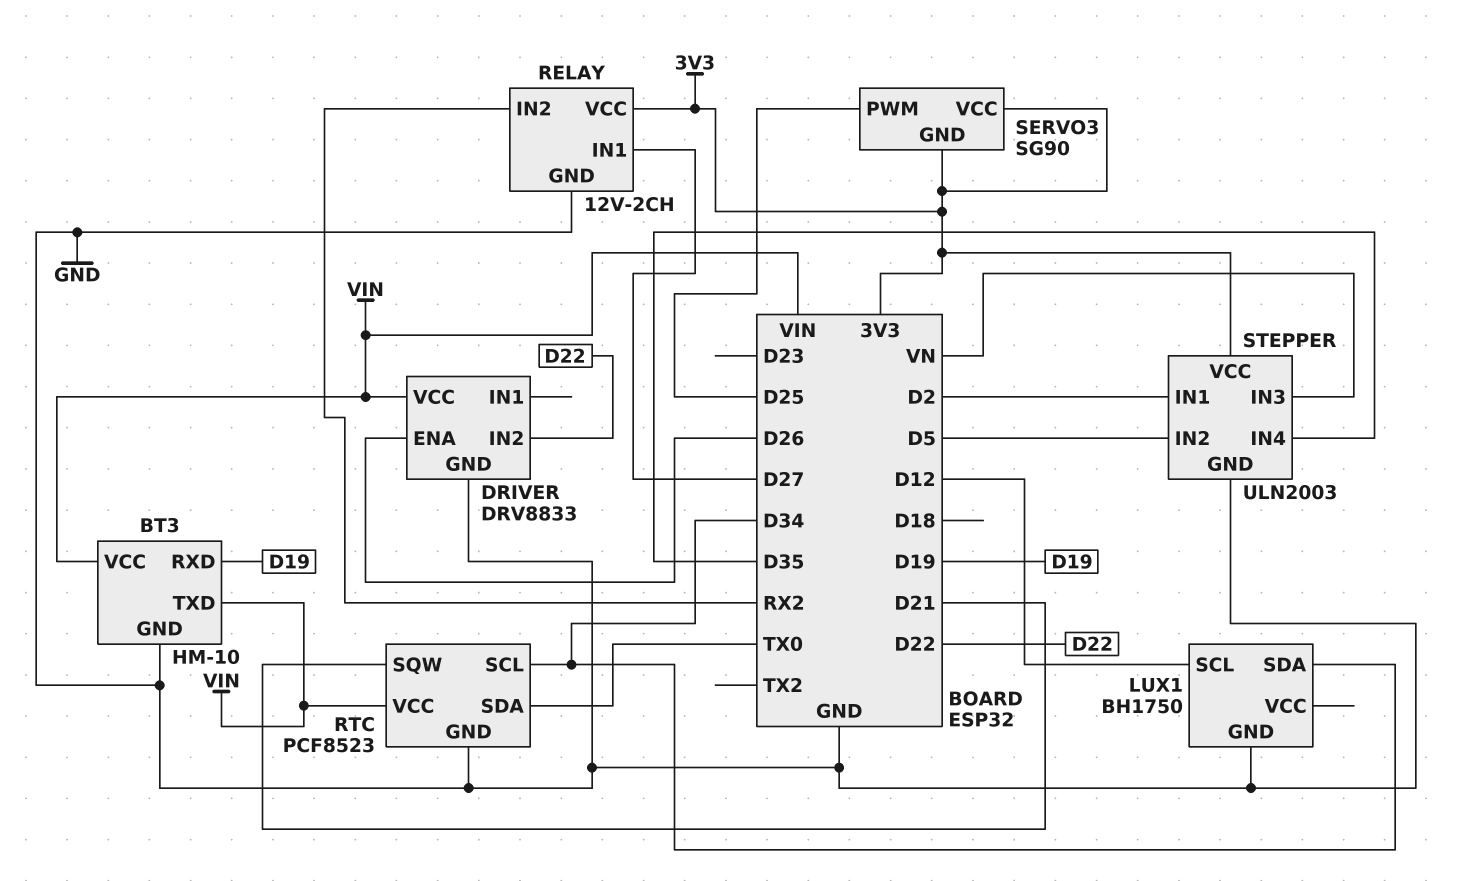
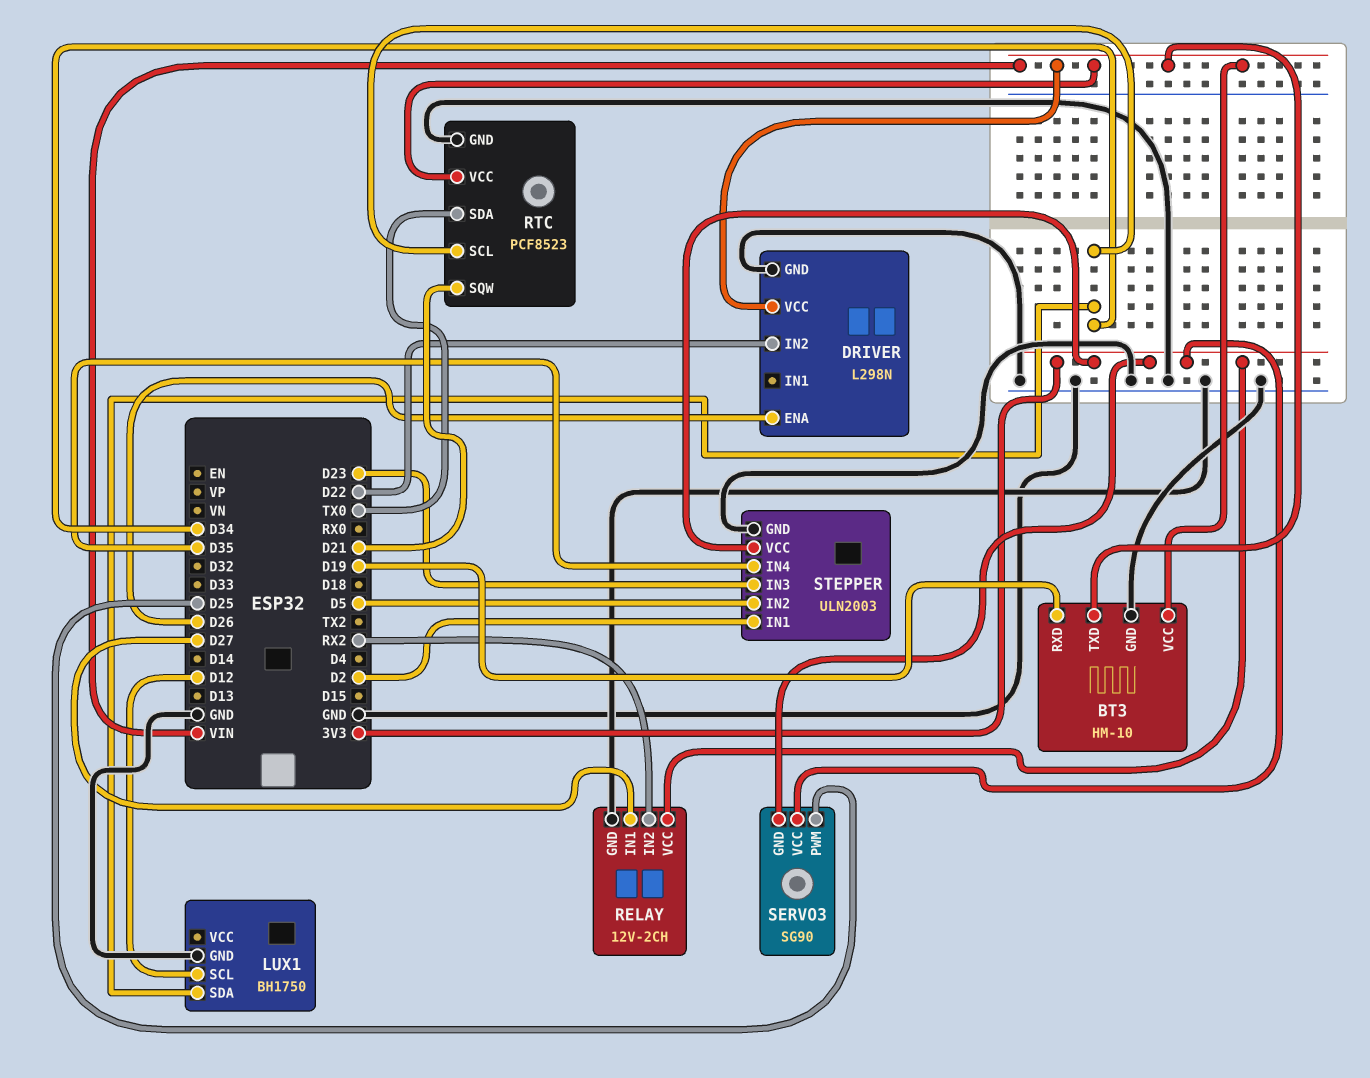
DRIVER: DRV8833 -> L298N
STEPPER pin IN3: VN -> D23

